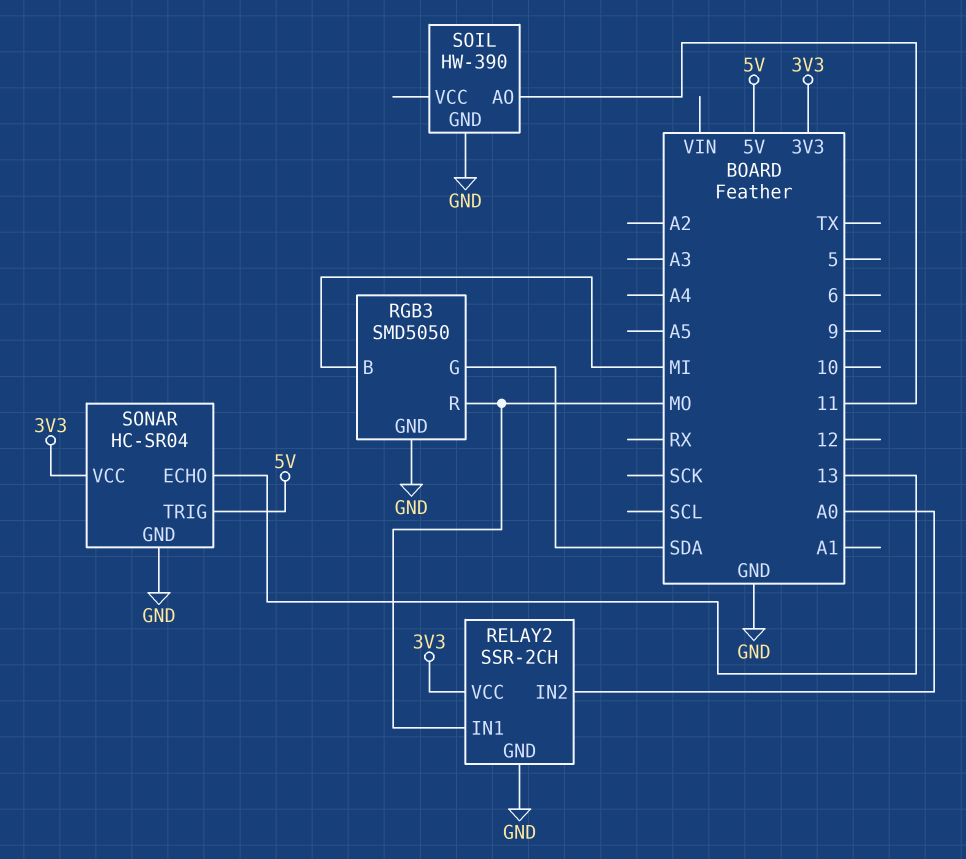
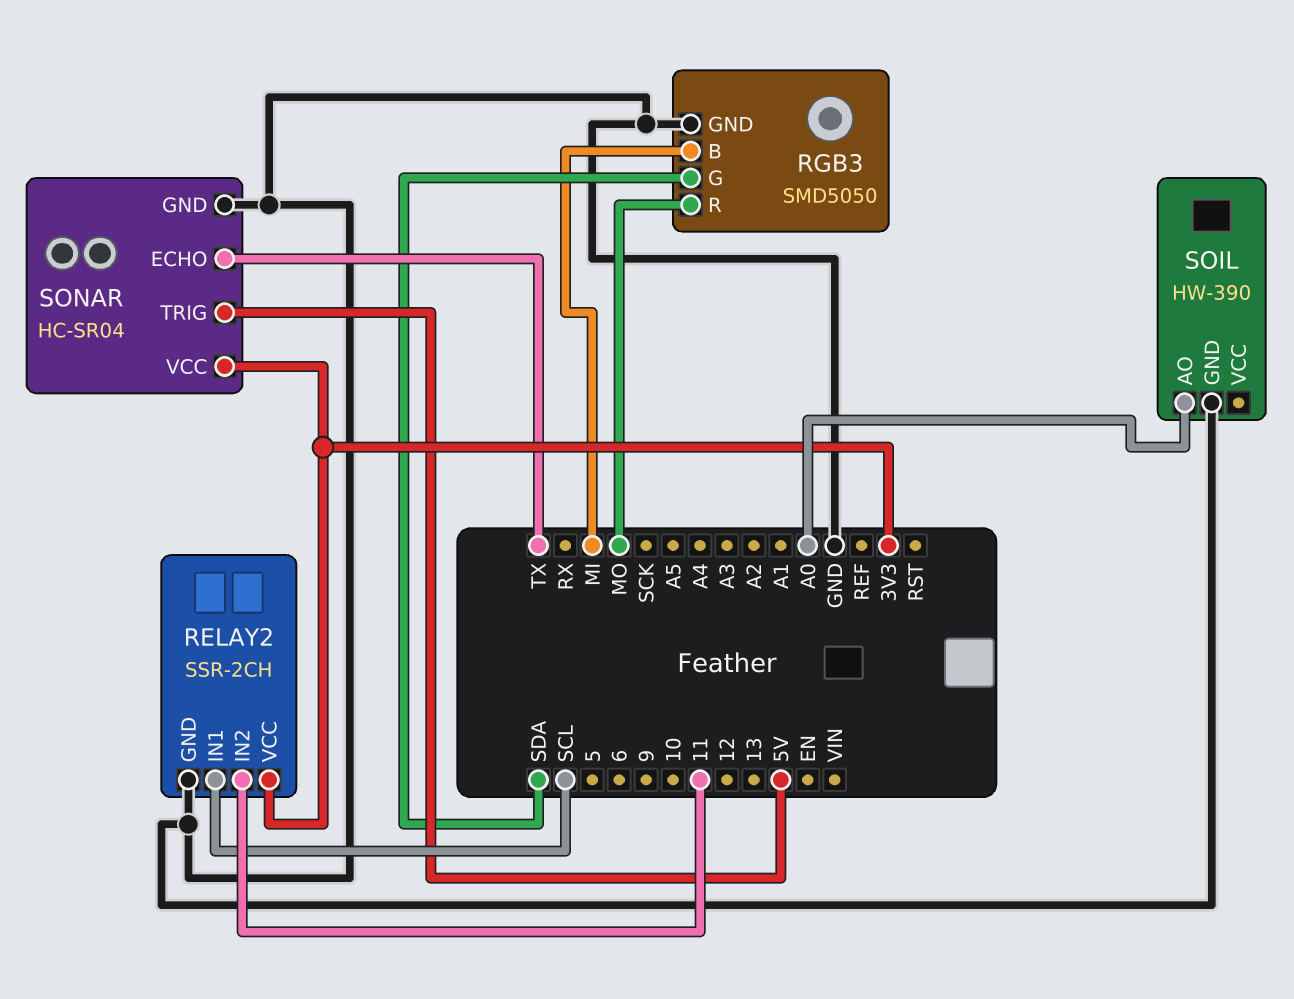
RELAY2 pin IN1: MO -> SCL
RELAY2 pin IN2: A0 -> 11
SOIL pin AO: 11 -> A0
SONAR pin ECHO: 13 -> TX

